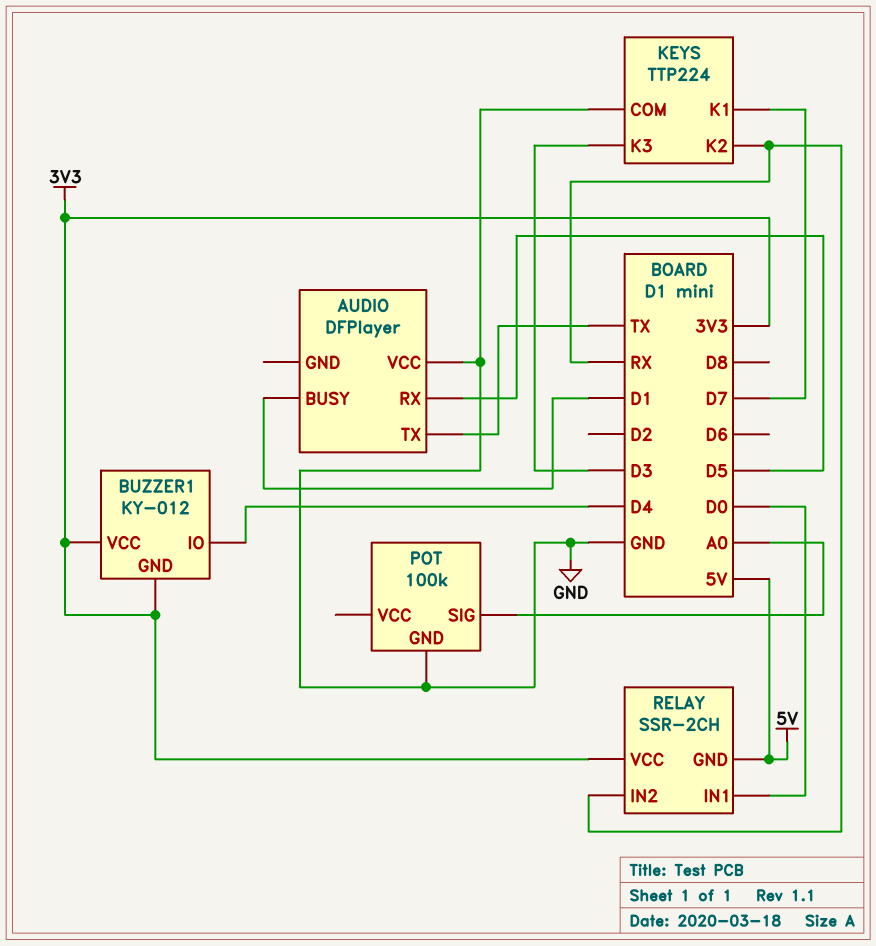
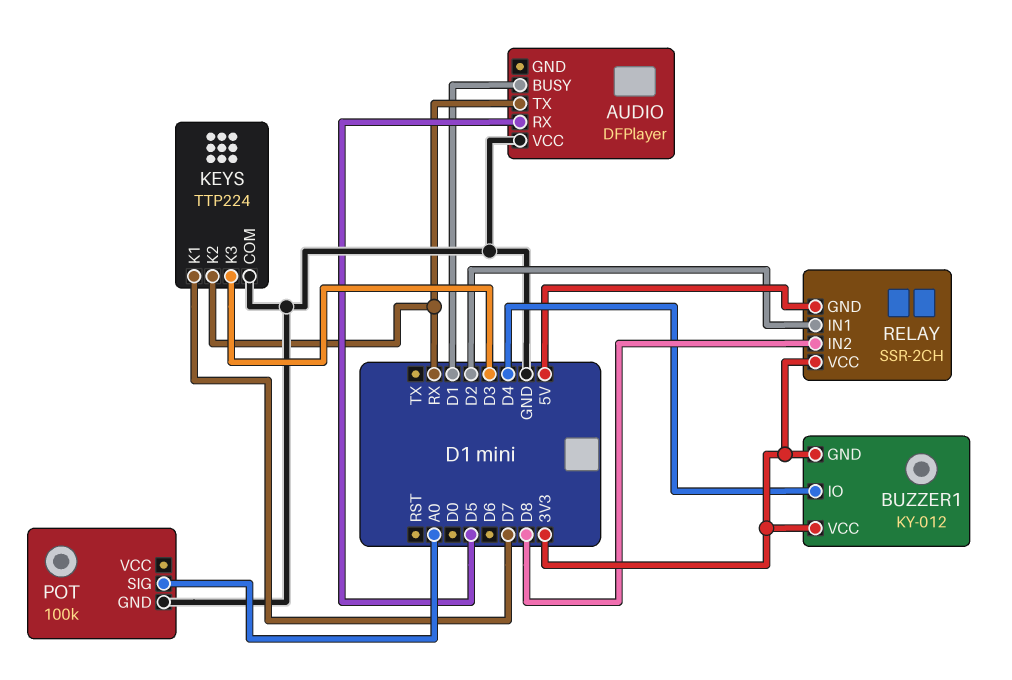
AUDIO pin TX: TX -> RX
RELAY pin IN1: D0 -> D2
RELAY pin IN2: RX -> D8

